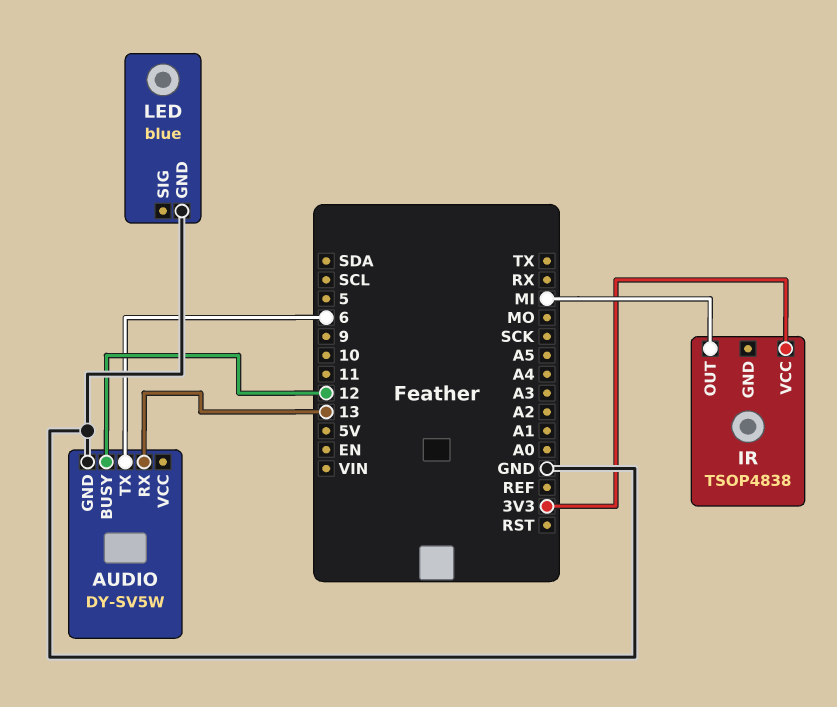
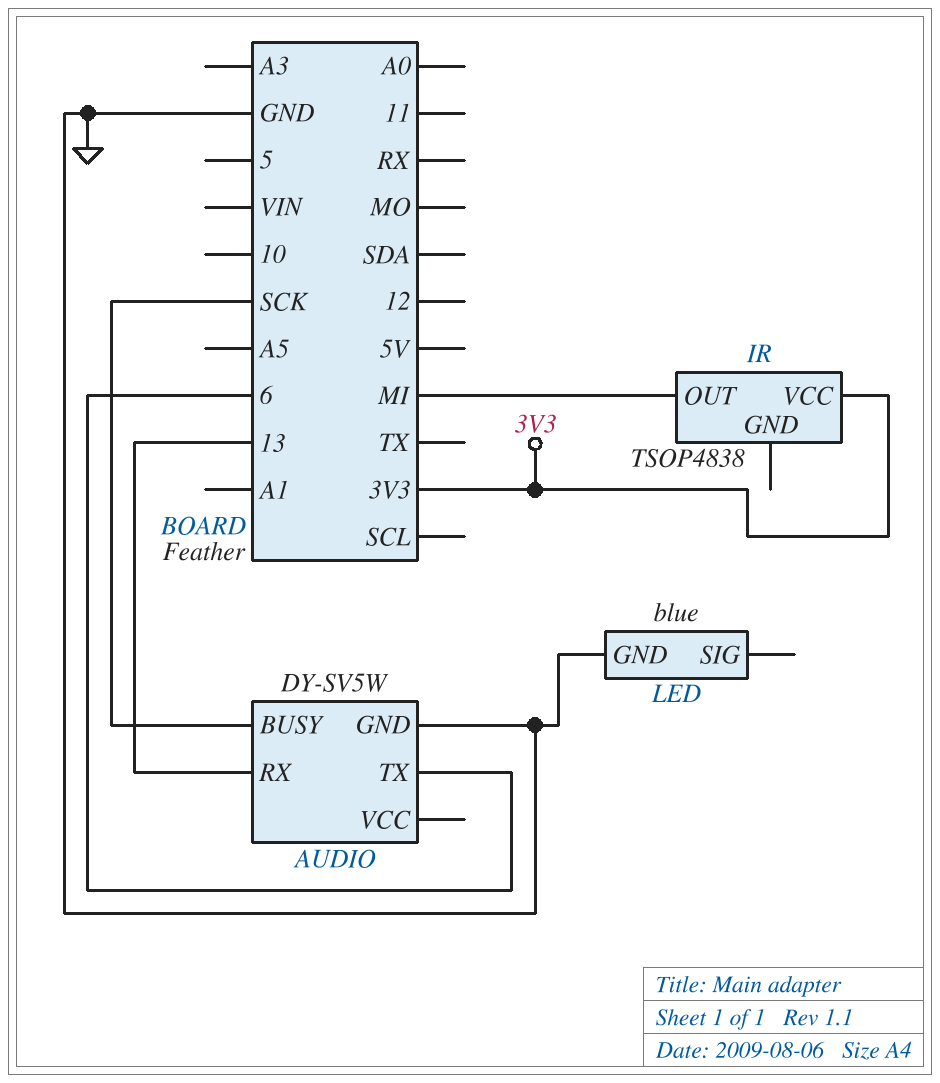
AUDIO pin BUSY: 12 -> SCK

